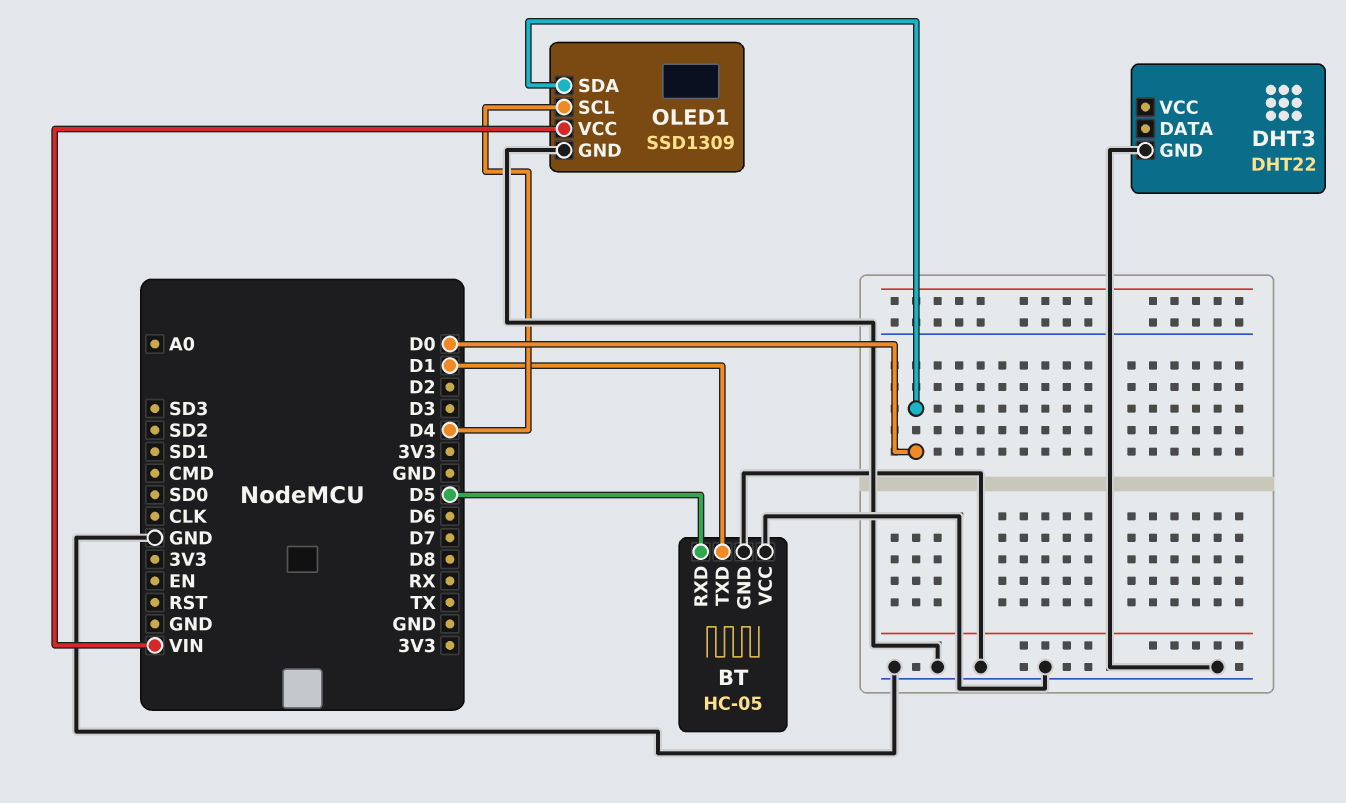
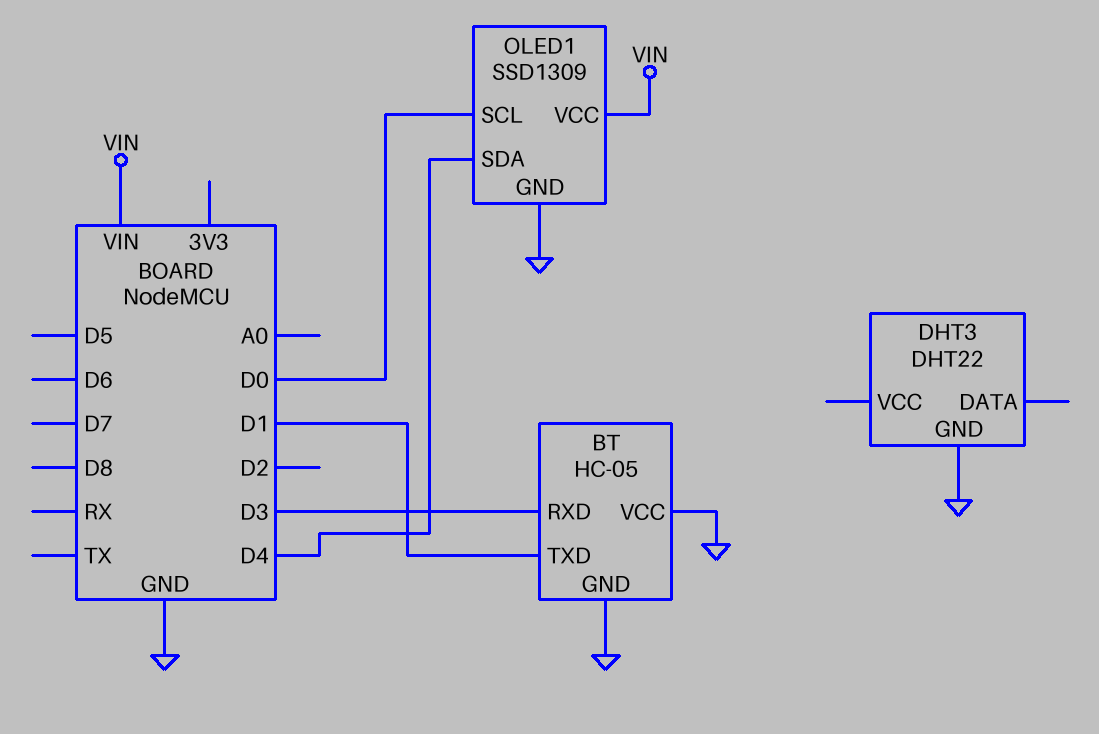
BT pin RXD: D5 -> D3
OLED1 pin SCL: D4 -> D0
OLED1 pin SDA: D0 -> D4

